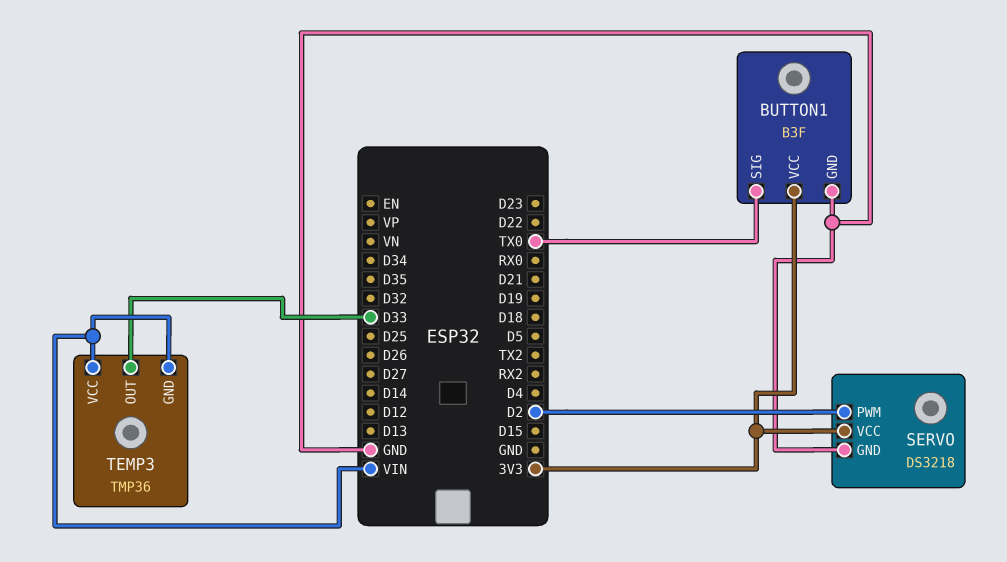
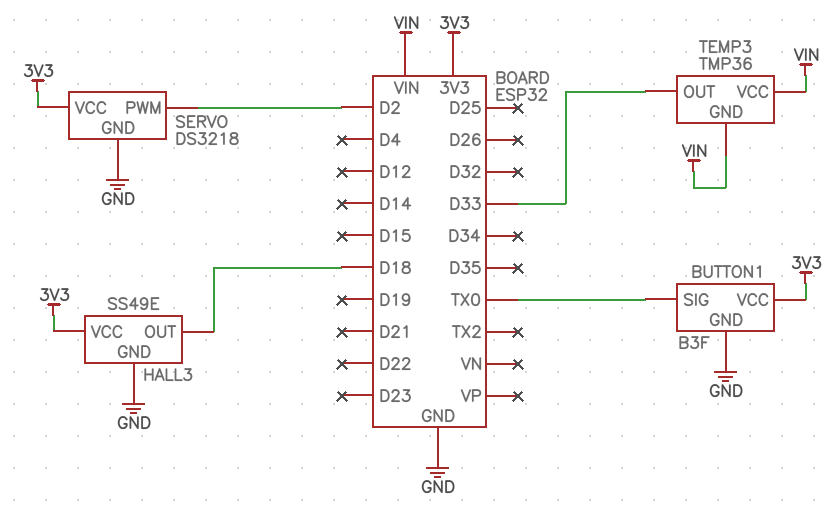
HALL3: none -> SS49E
HALL3 pin GND: none -> GND
HALL3 pin OUT: none -> D18
HALL3 pin VCC: none -> 3V3

